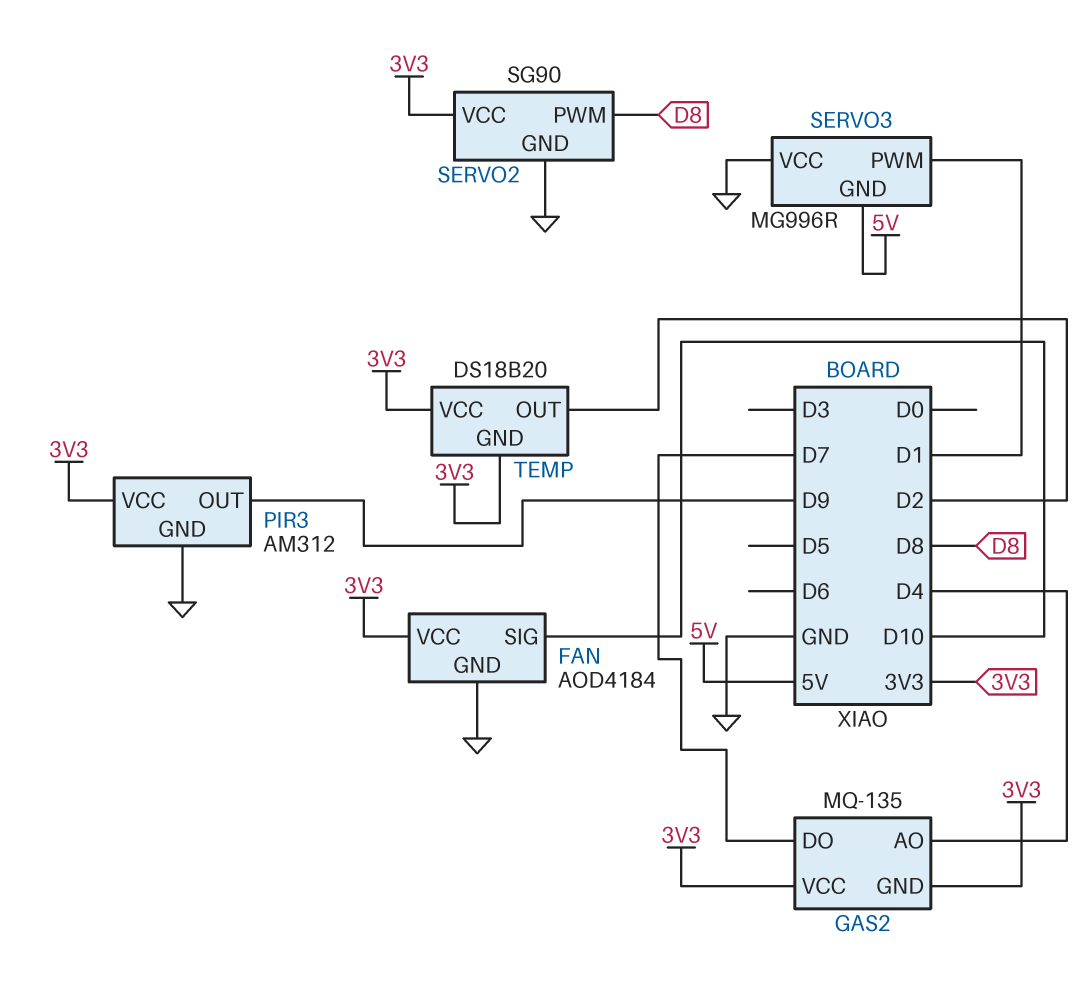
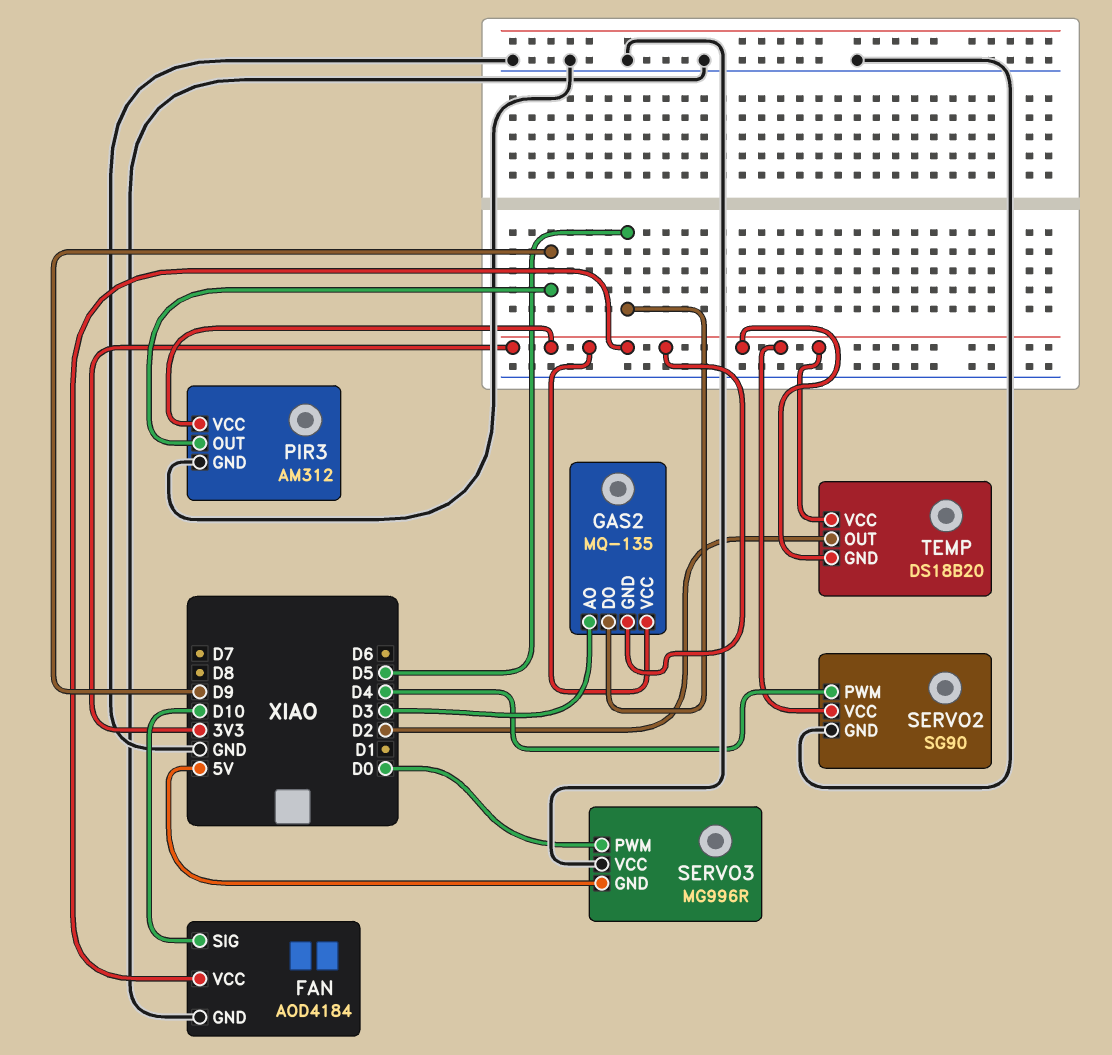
GAS2 pin AO: D4 -> D3
GAS2 pin DO: D7 -> D5
SERVO2 pin PWM: D8 -> D4
SERVO3 pin PWM: D1 -> D0

